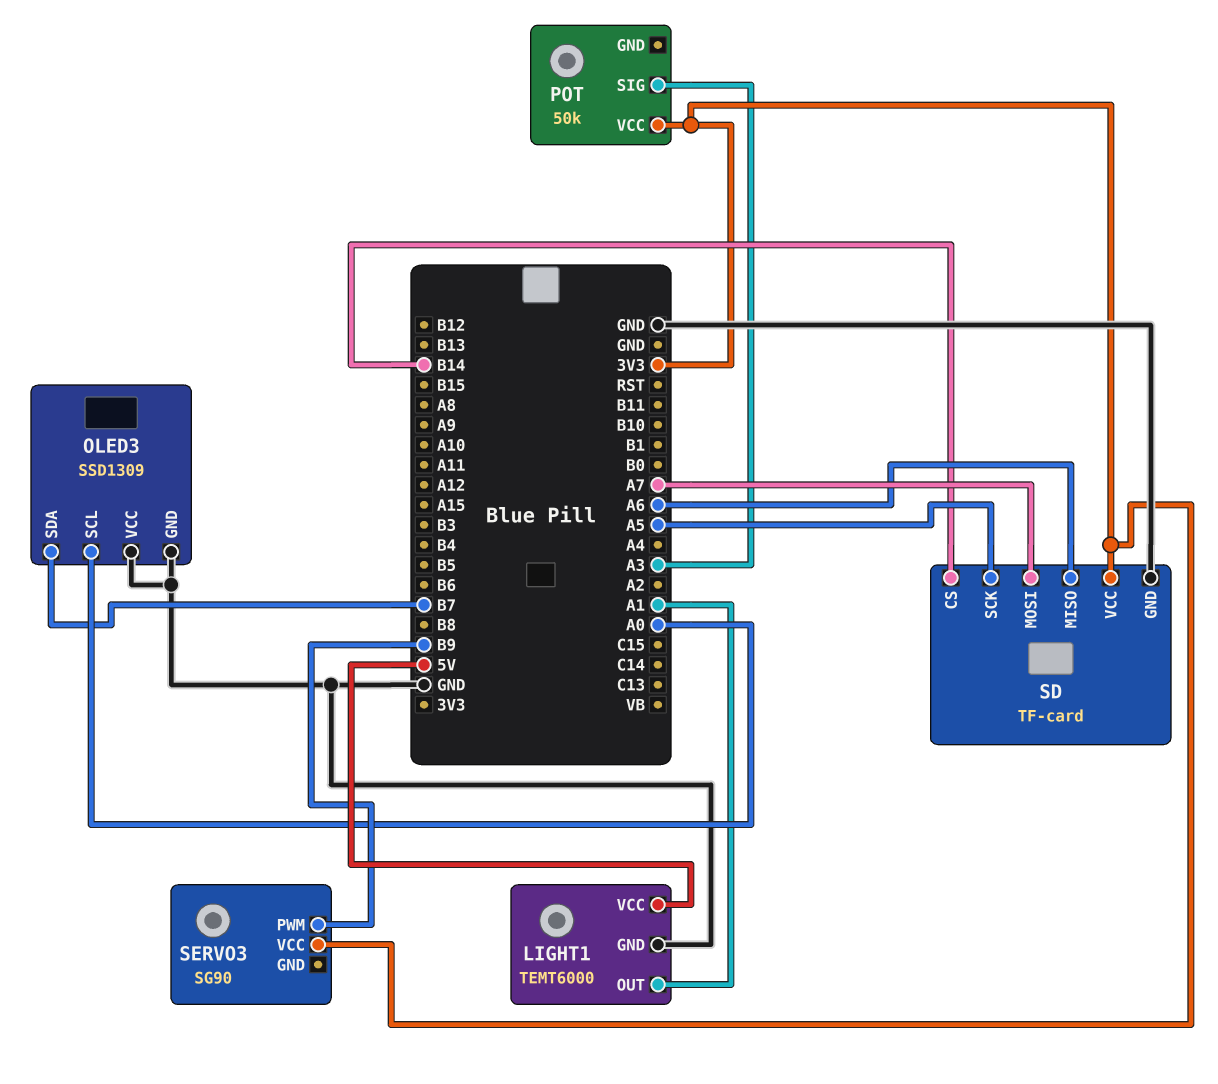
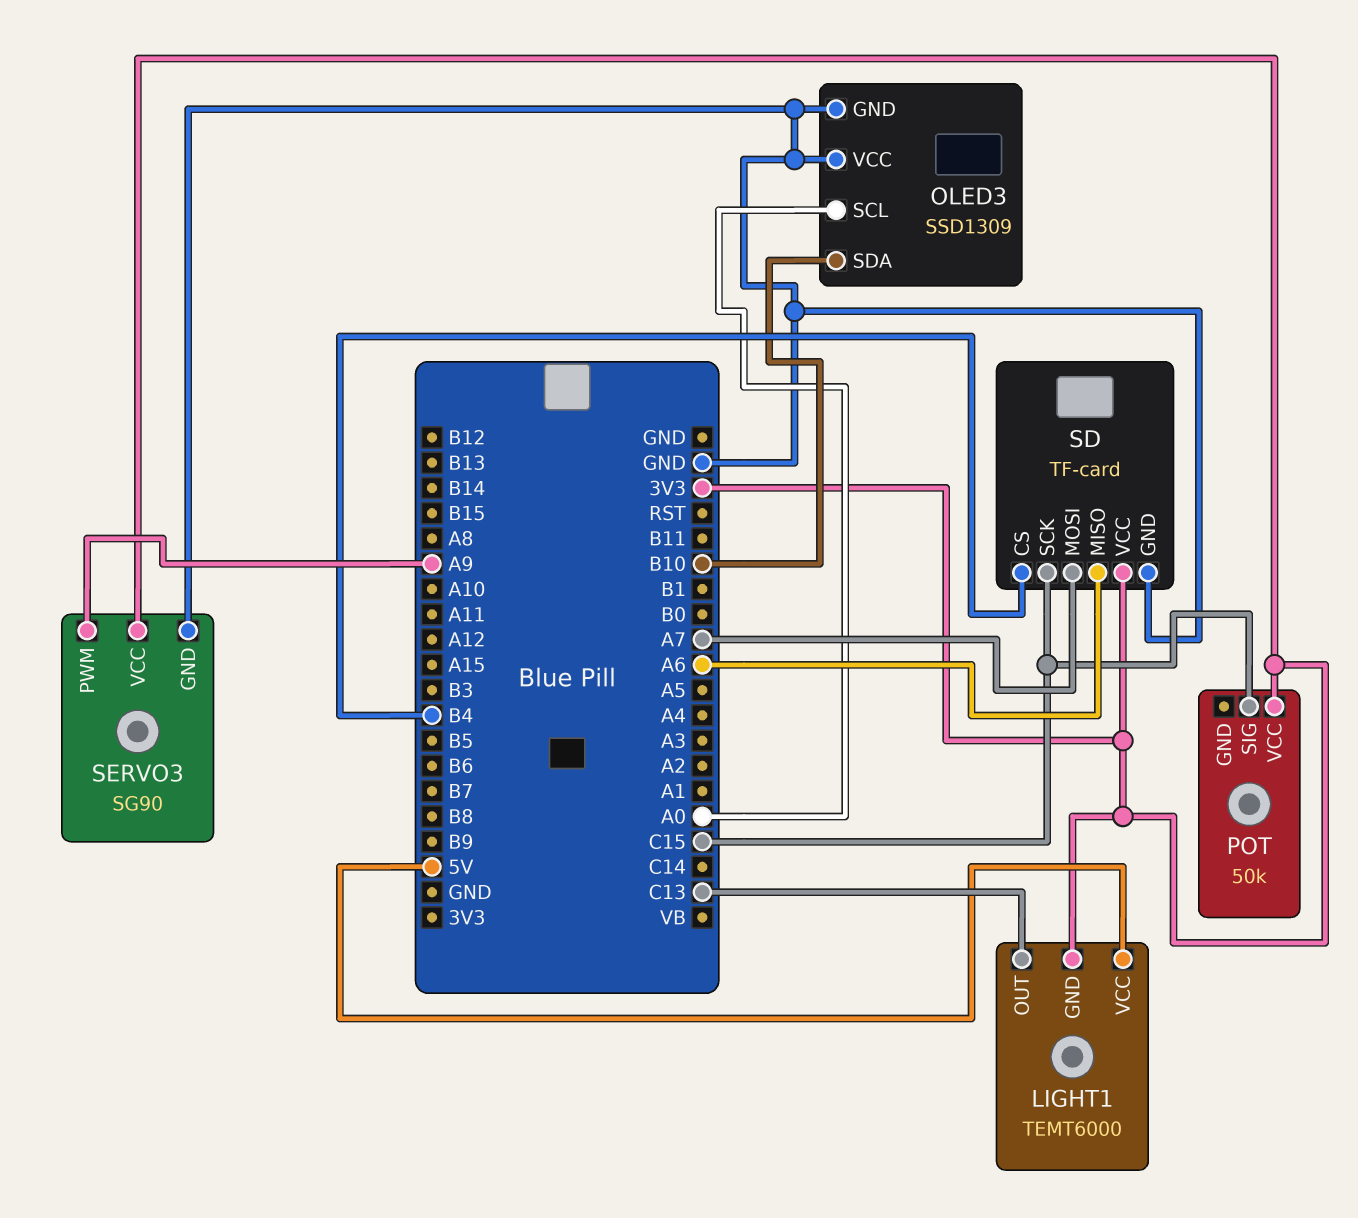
LIGHT1 pin GND: GND -> 3V3
LIGHT1 pin OUT: A1 -> C13
OLED3 pin SDA: B7 -> B10
POT pin SIG: A3 -> C15
SD pin CS: B14 -> B4
SD pin SCK: A5 -> C15
SERVO3 pin GND: none -> GND
SERVO3 pin PWM: B9 -> A9

